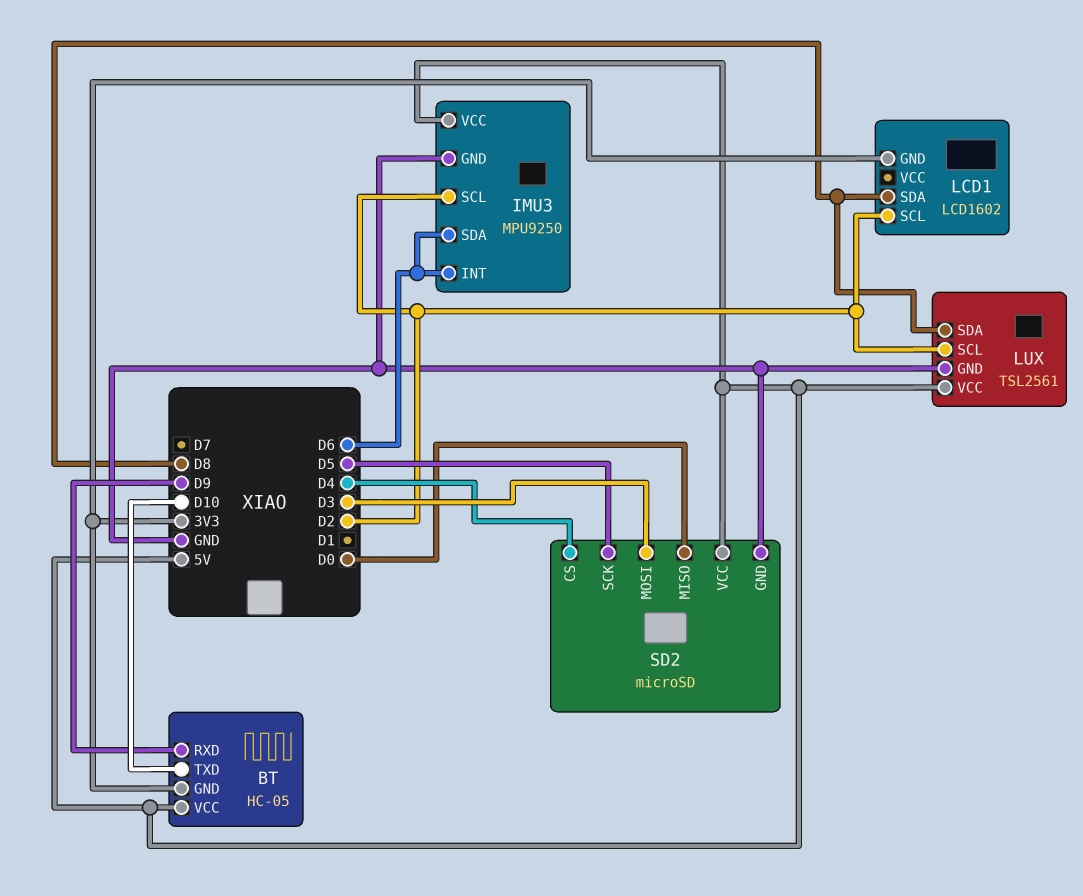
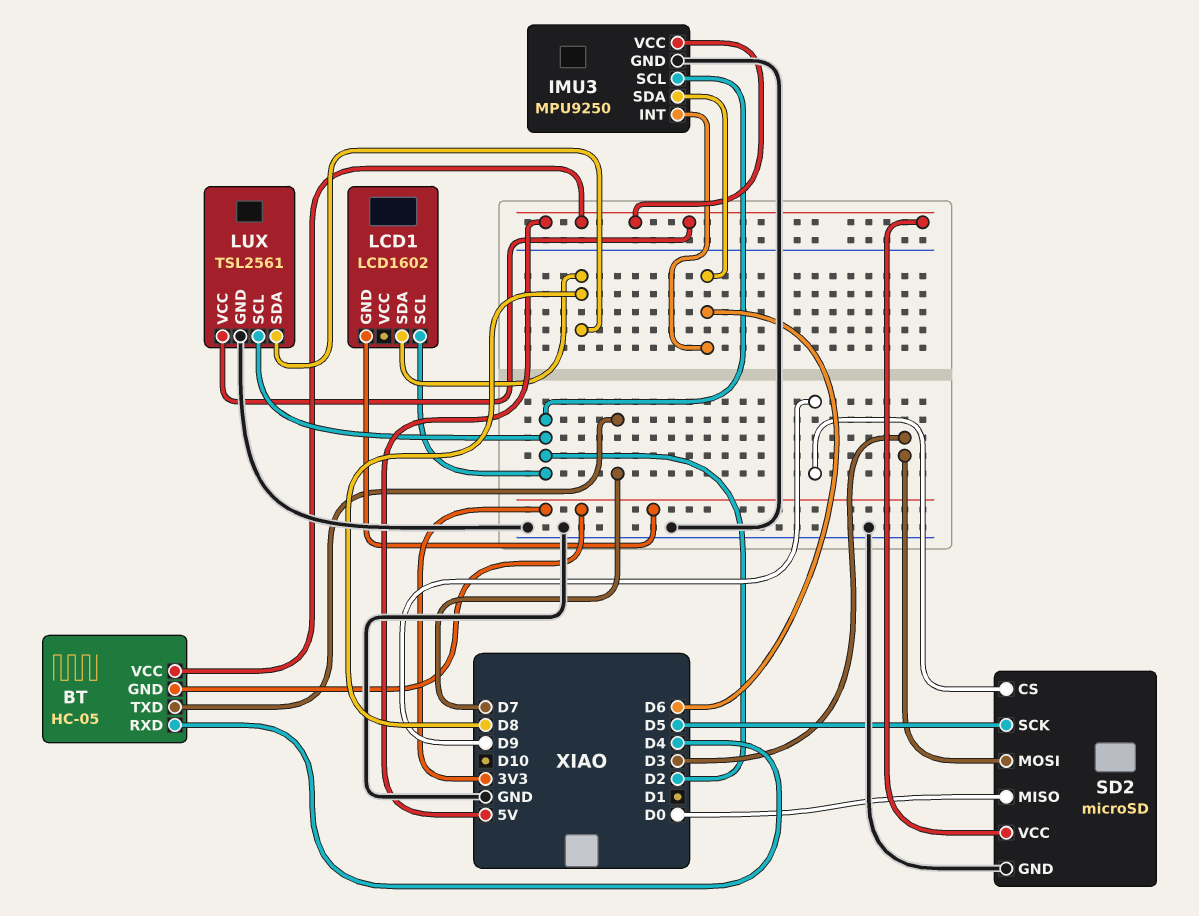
BT pin RXD: D9 -> D4
BT pin TXD: D10 -> D7
SD2 pin CS: D4 -> D9

